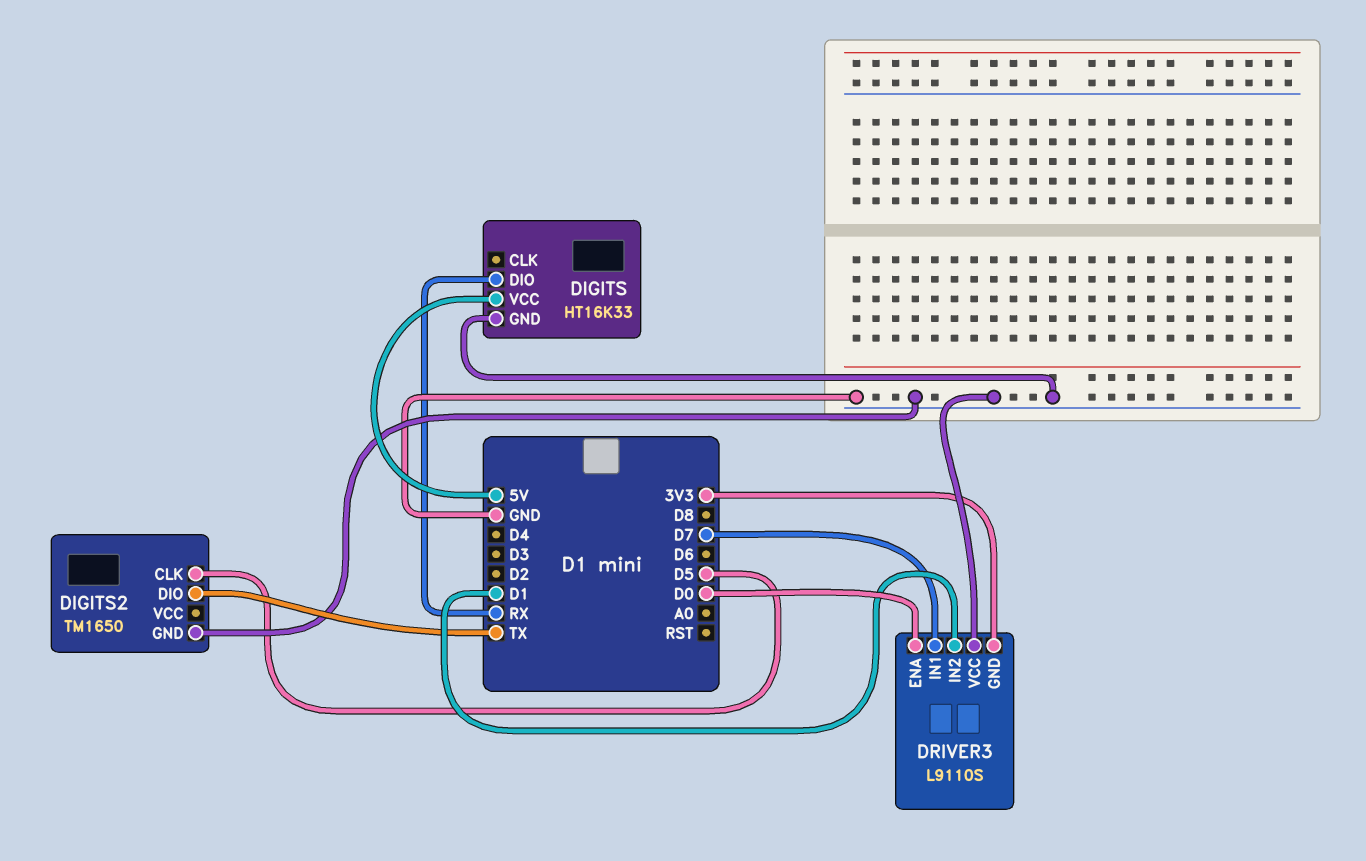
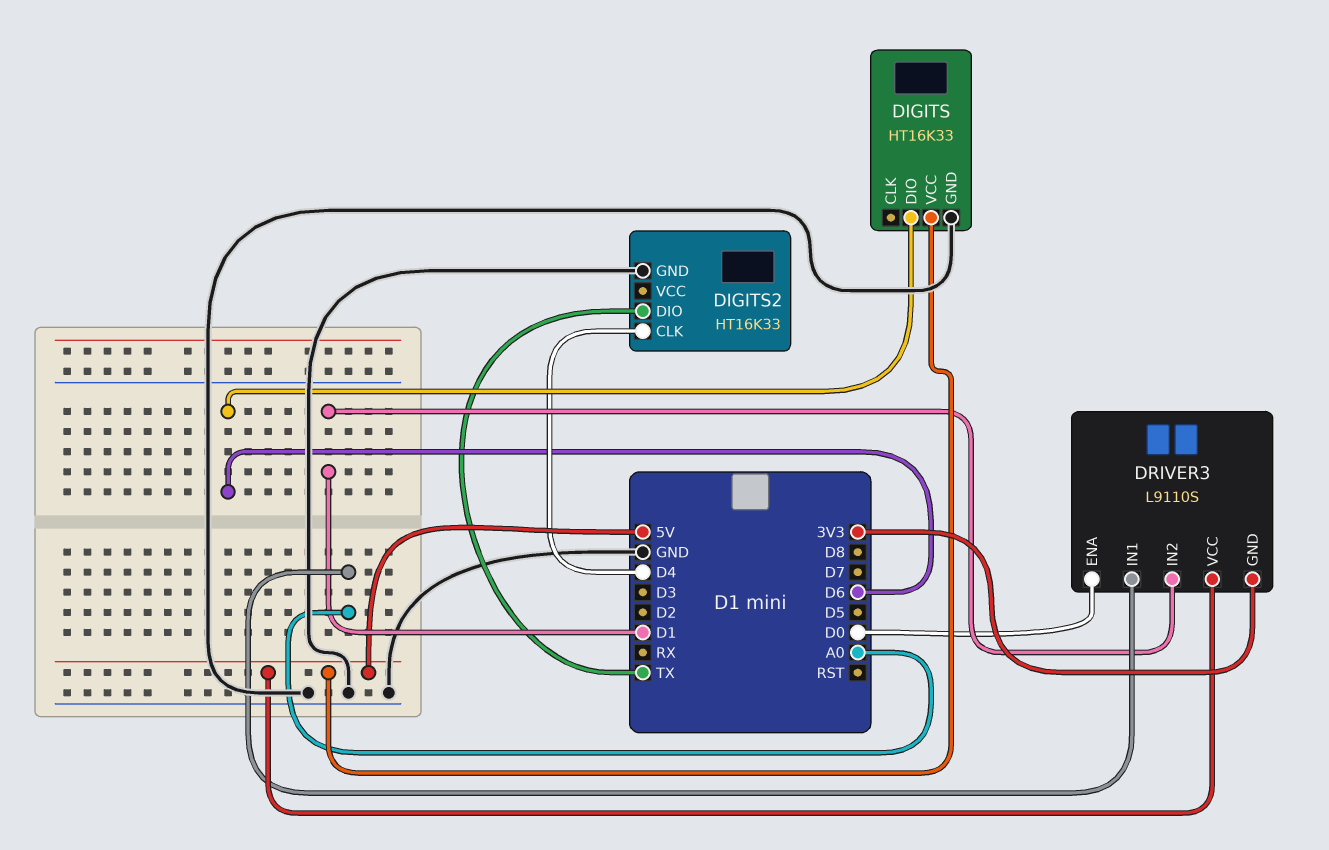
DIGITS pin DIO: RX -> D6
DIGITS2: TM1650 -> HT16K33
DIGITS2 pin CLK: D5 -> D4
DRIVER3 pin IN1: D7 -> A0
DRIVER3 pin VCC: GND -> 5V

